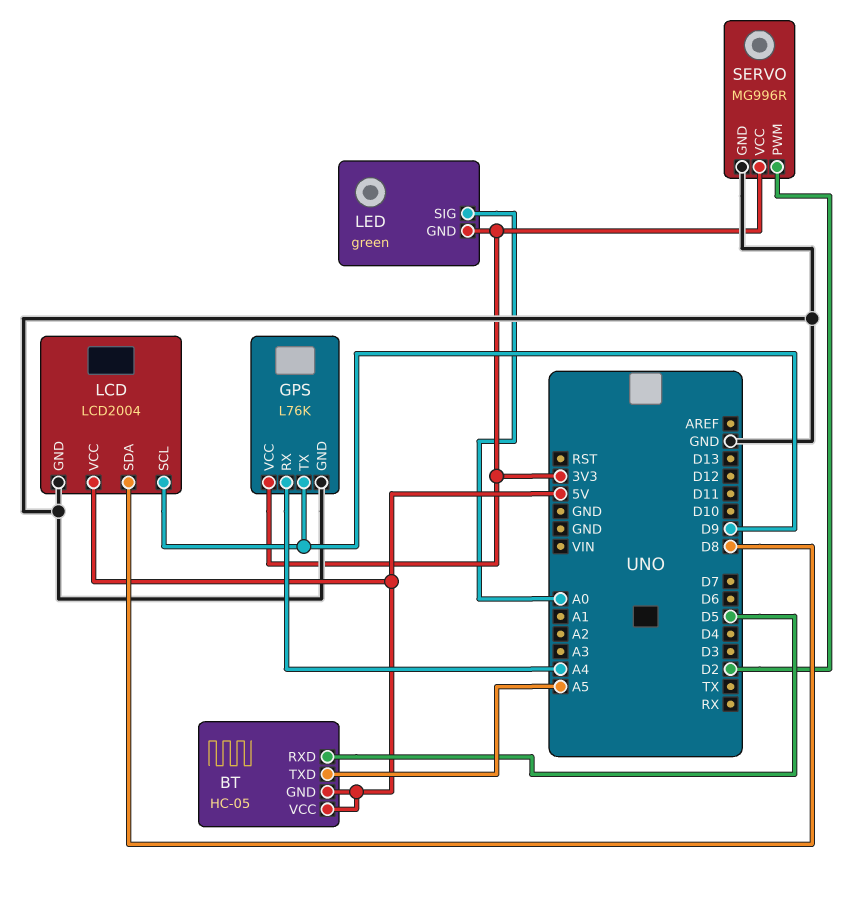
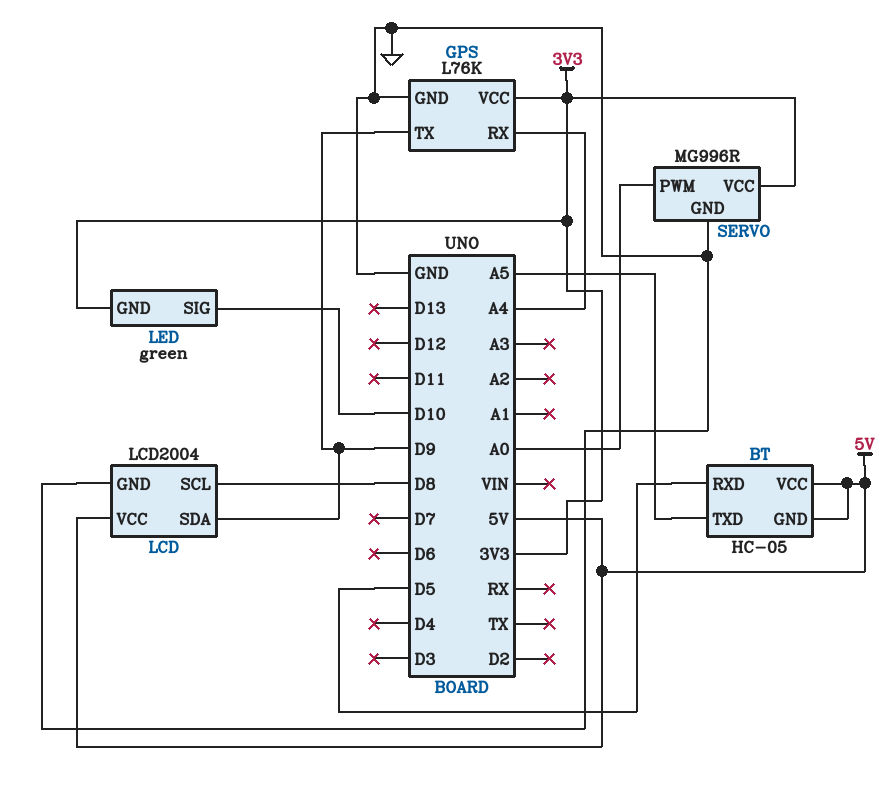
LCD pin SCL: D9 -> D8
LCD pin SDA: D8 -> D9
LED pin SIG: A0 -> D10
SERVO pin PWM: D2 -> A0

